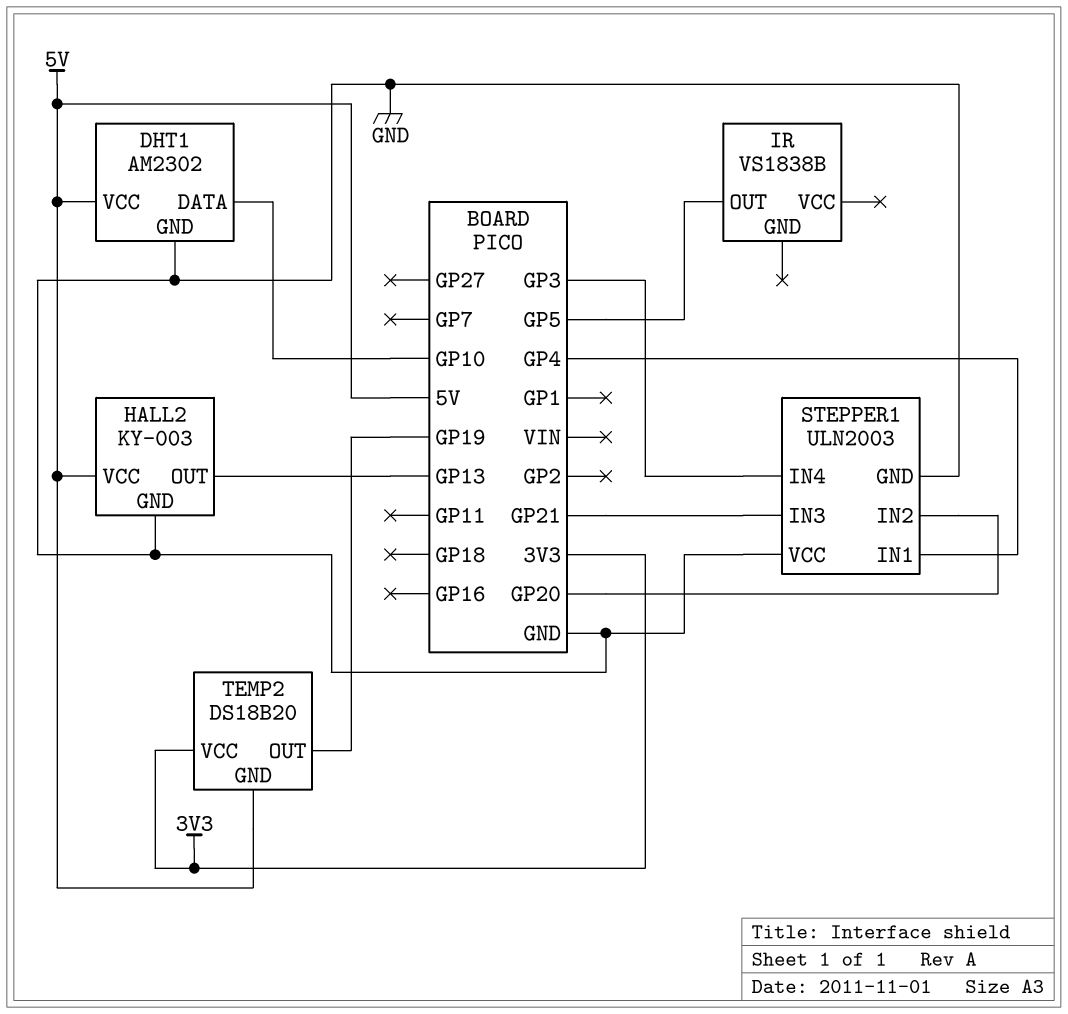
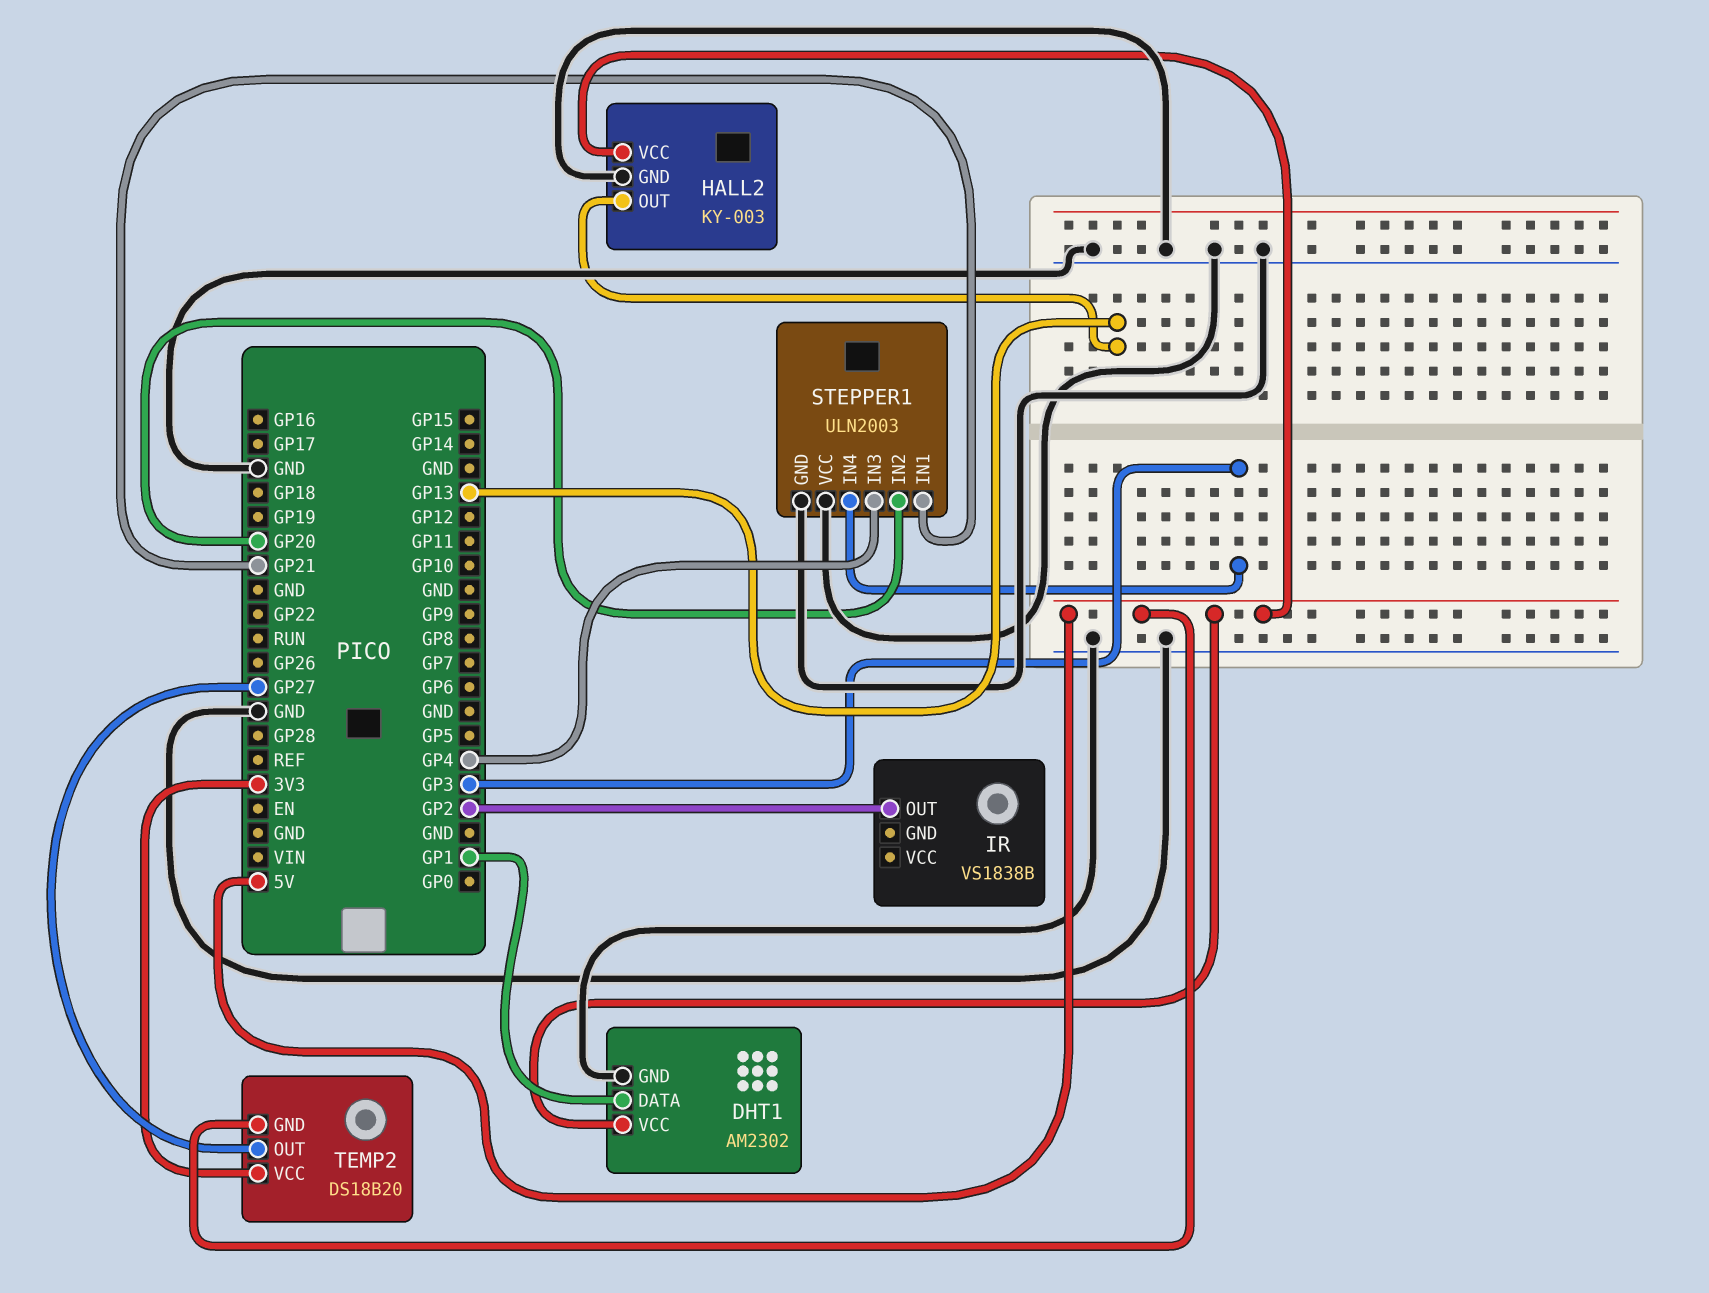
DHT1 pin DATA: GP10 -> GP1
IR pin OUT: GP5 -> GP2
STEPPER1 pin IN1: GP4 -> GP21
STEPPER1 pin IN3: GP21 -> GP4
TEMP2 pin OUT: GP19 -> GP27

